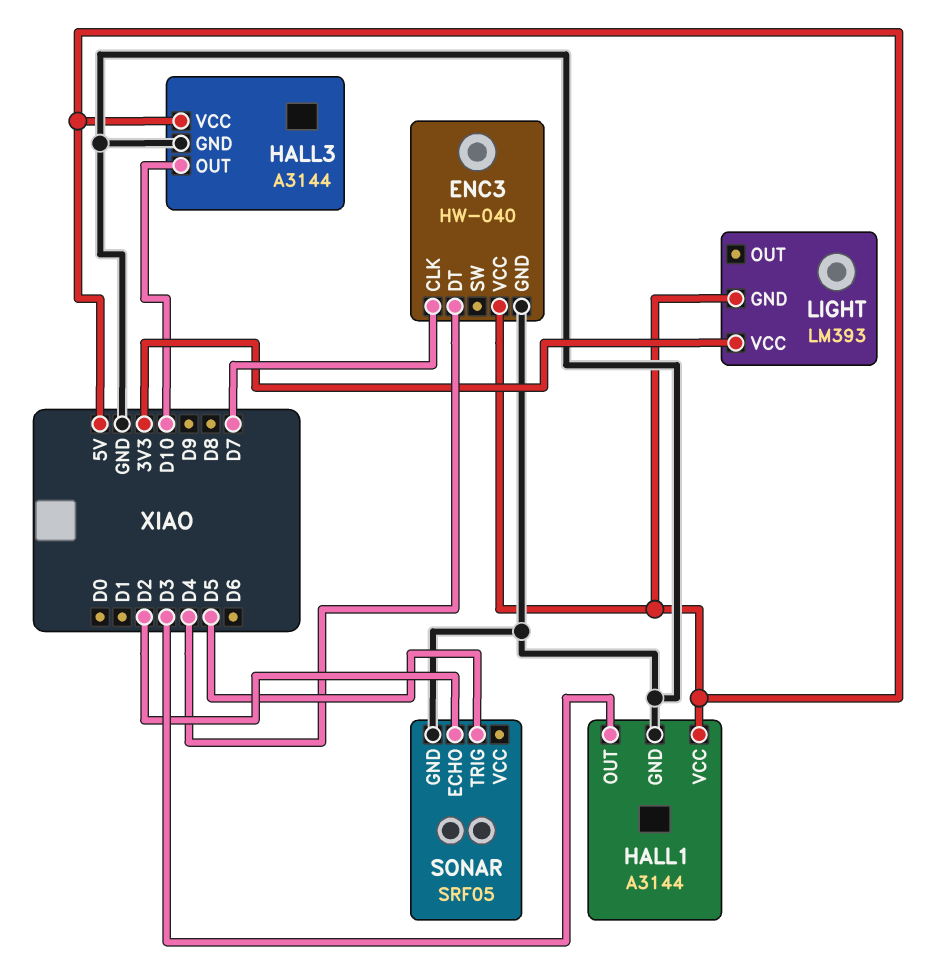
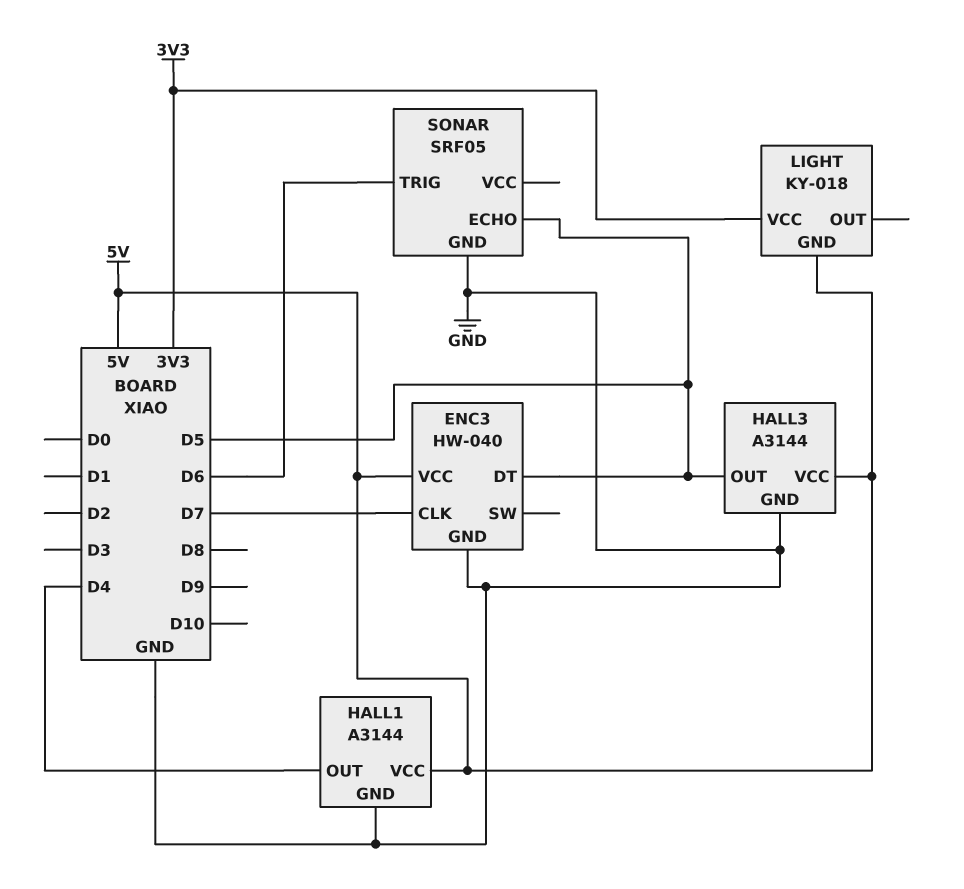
ENC3 pin DT: D4 -> D5
HALL1 pin OUT: D3 -> D4
HALL3 pin OUT: D10 -> D5
LIGHT: LM393 -> KY-018
SONAR pin ECHO: D2 -> D5
SONAR pin TRIG: D5 -> D6

